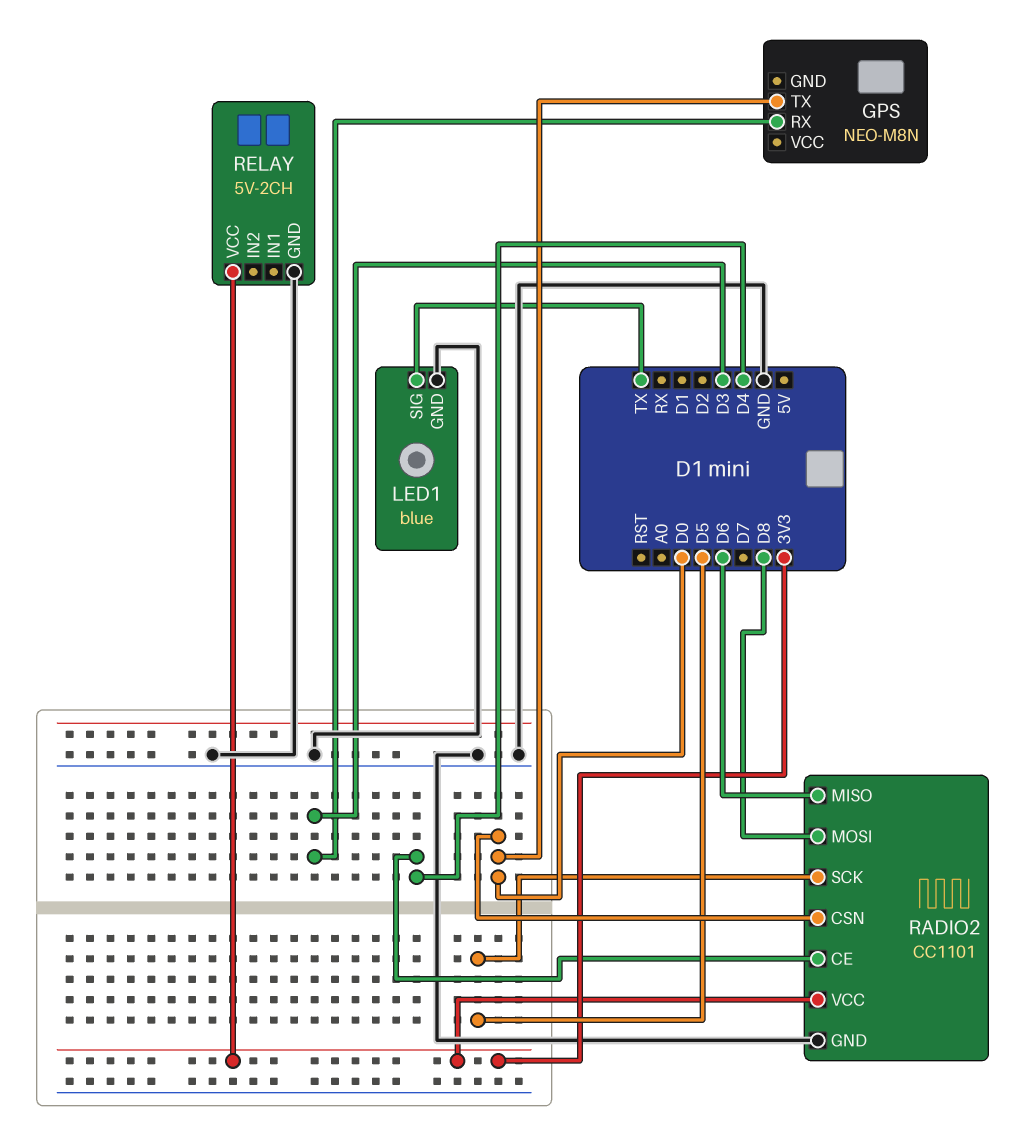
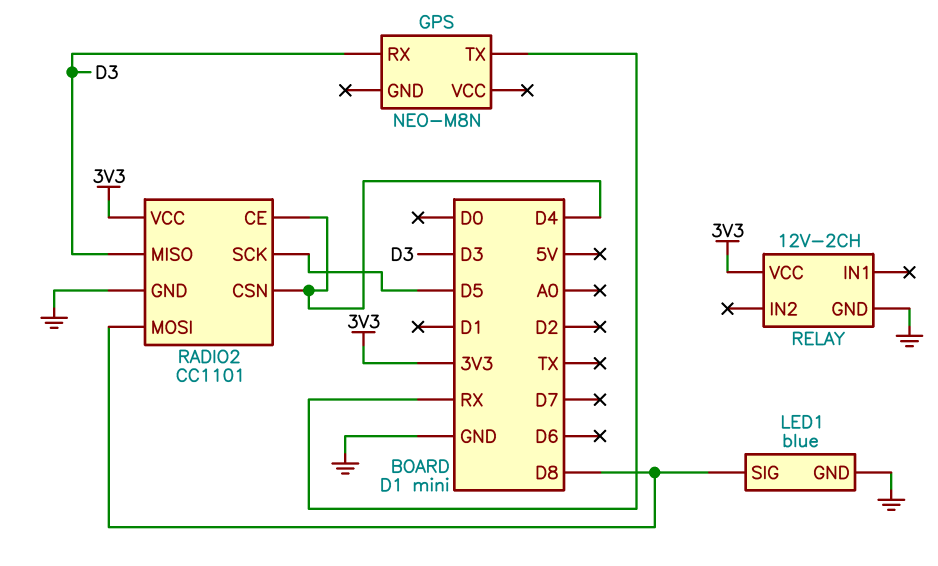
GPS pin TX: D0 -> RX
LED1 pin SIG: TX -> D8
RADIO2 pin CSN: D0 -> D4
RADIO2 pin MISO: D6 -> D3
RELAY: 5V-2CH -> 12V-2CH

